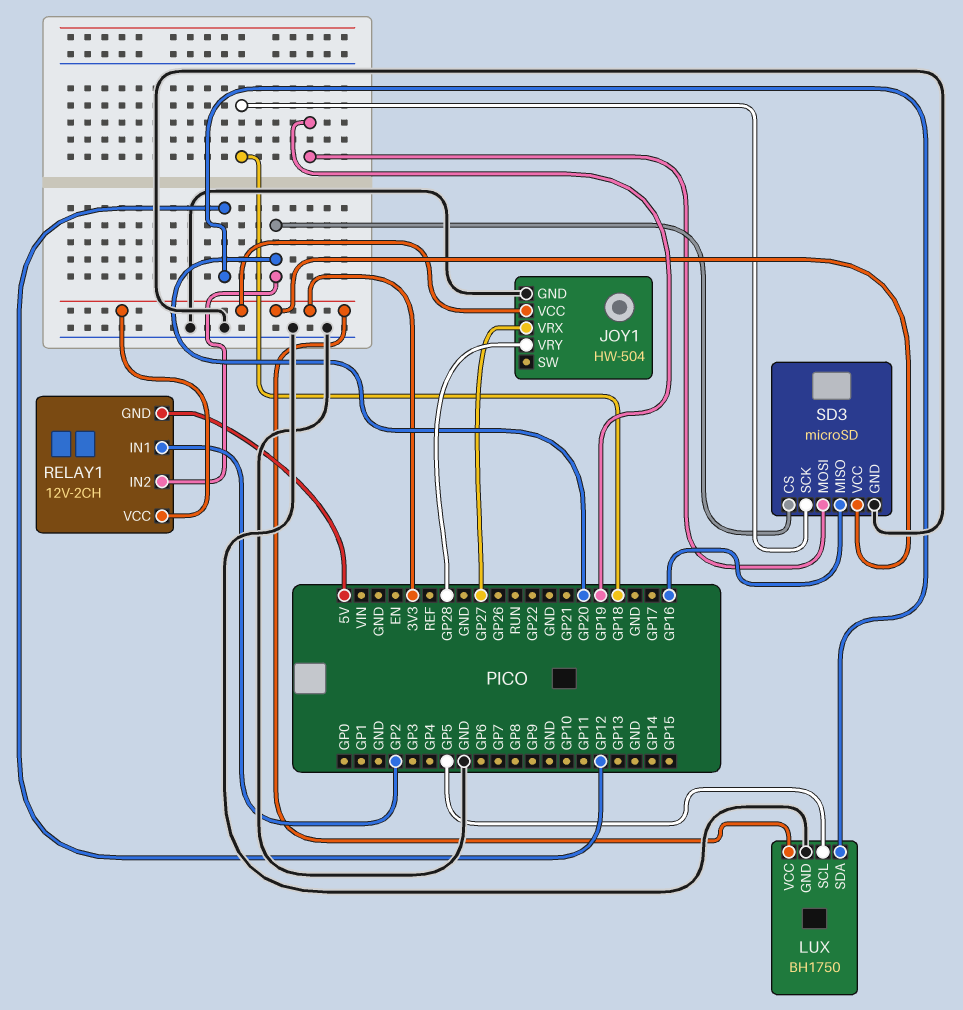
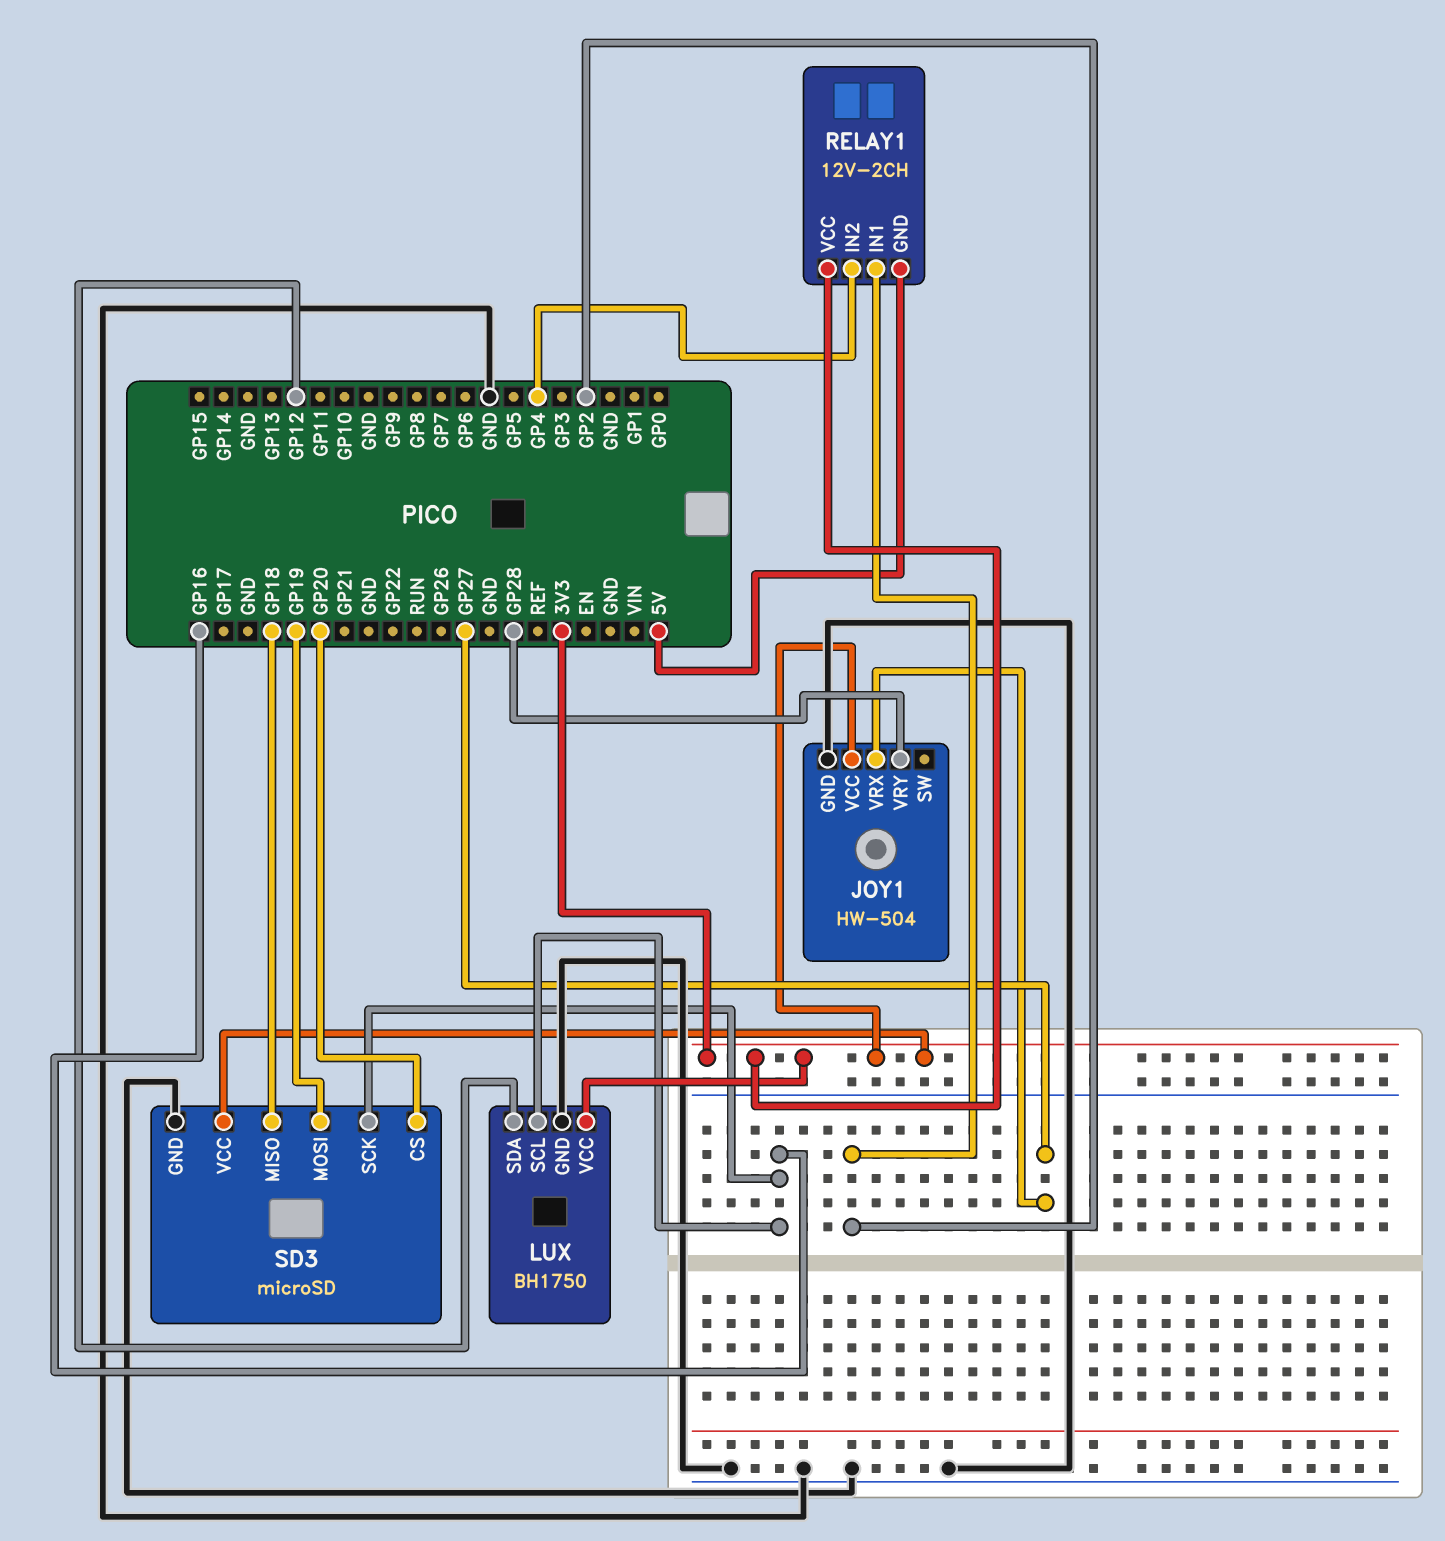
LUX pin SCL: GP5 -> GP16
RELAY1 pin IN2: GP20 -> GP4
SD3 pin MISO: GP16 -> GP18
SD3 pin SCK: GP18 -> GP16

